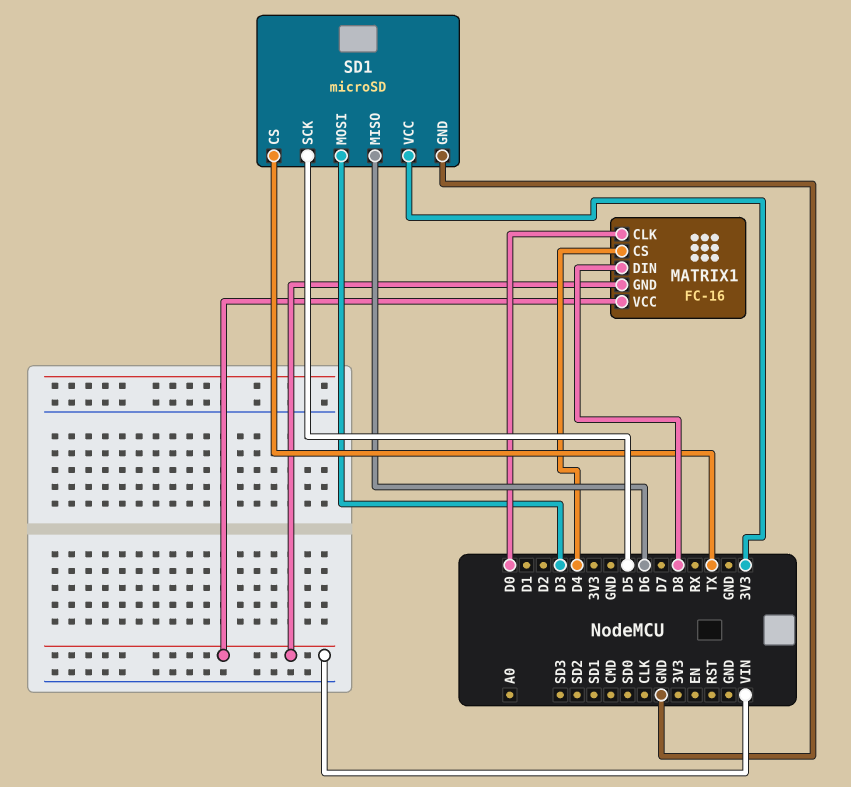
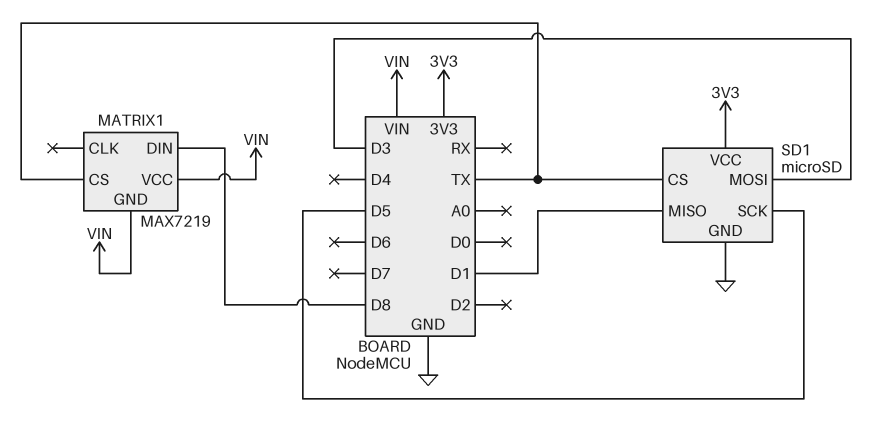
MATRIX1: FC-16 -> MAX7219
MATRIX1 pin CLK: D0 -> none
MATRIX1 pin CS: D4 -> TX
SD1 pin MISO: D6 -> D1

